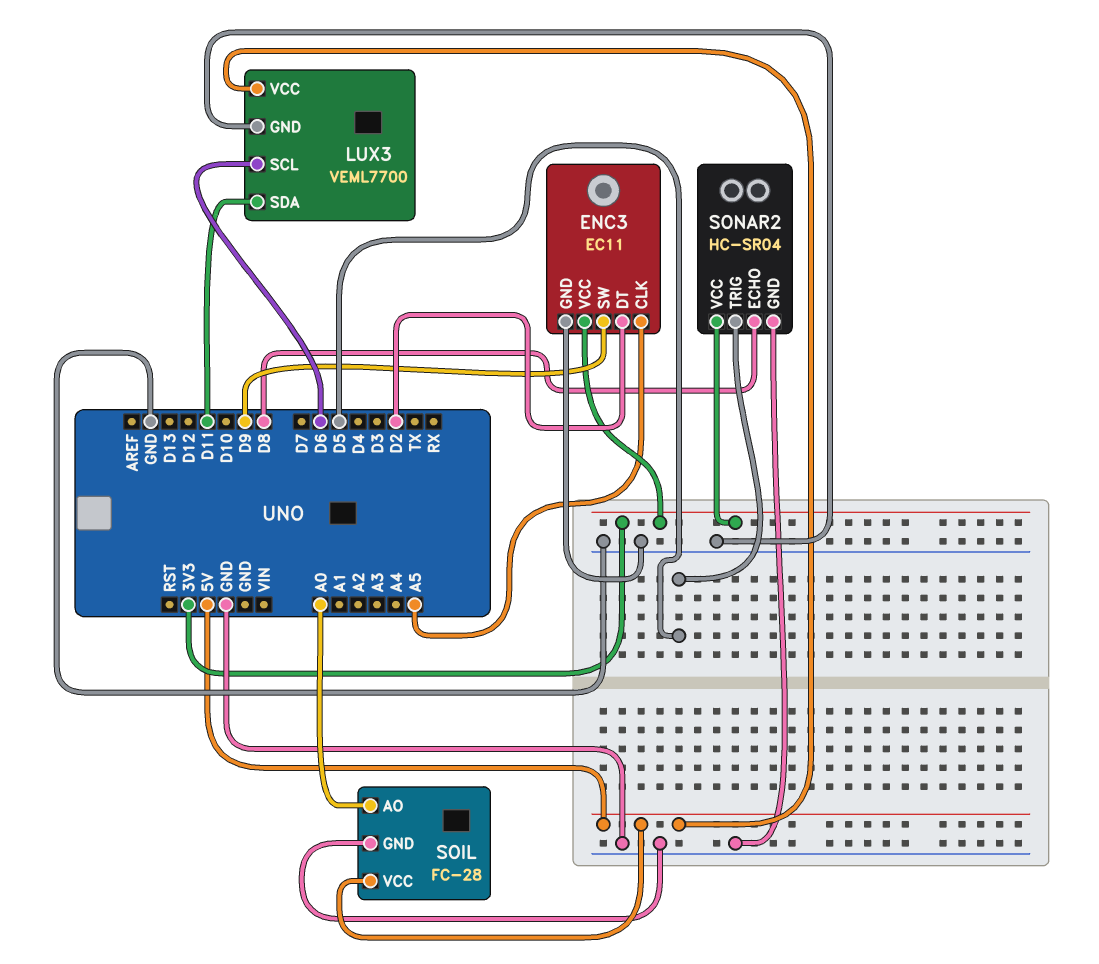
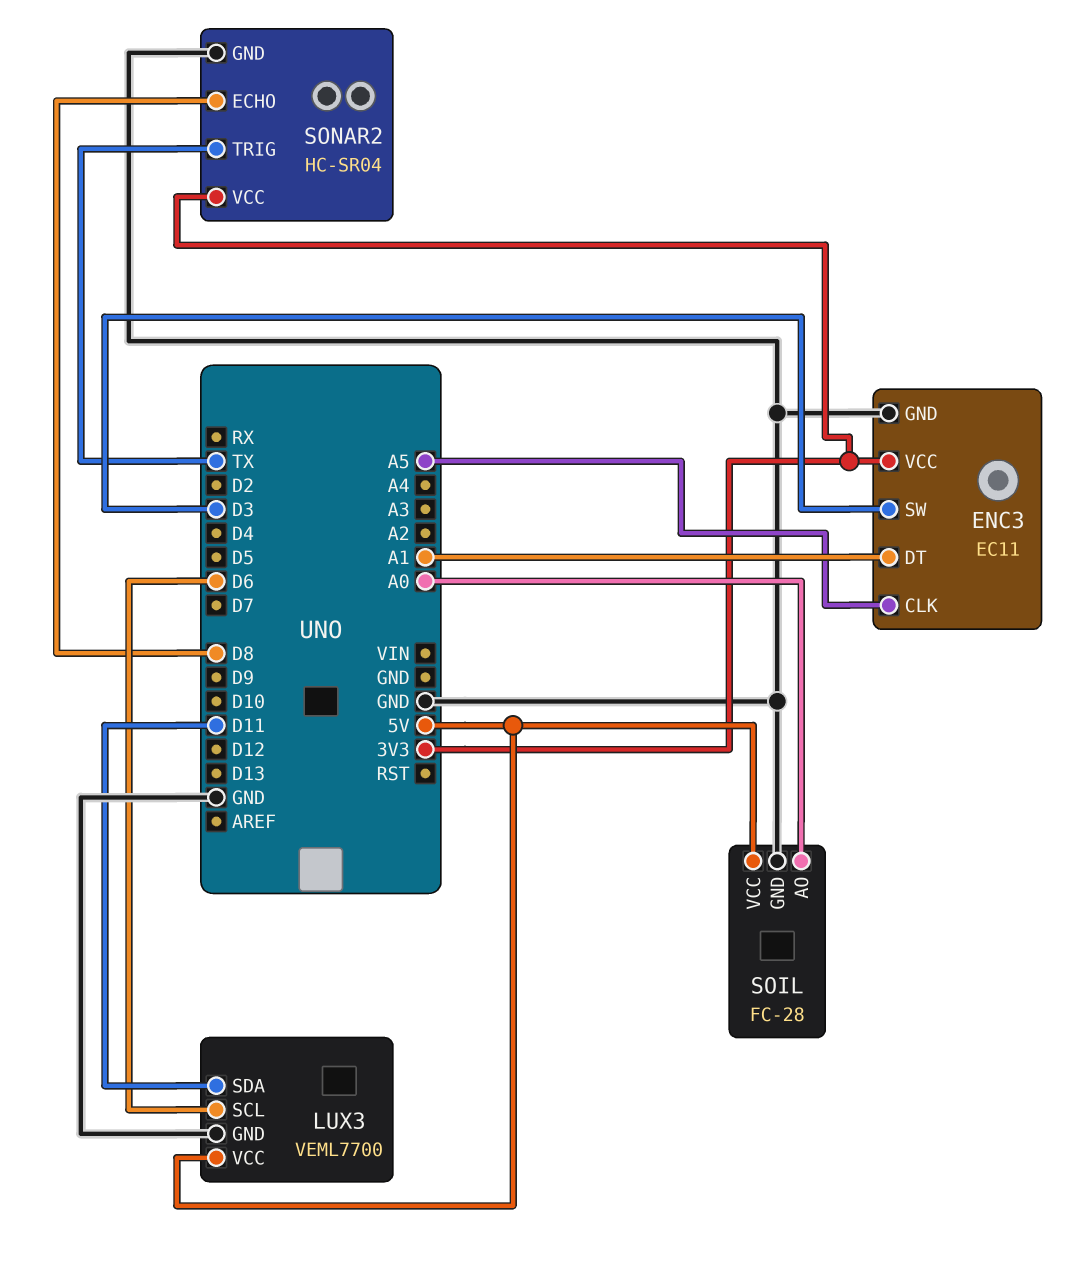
ENC3 pin DT: D2 -> A1
ENC3 pin SW: D9 -> D3
SONAR2 pin TRIG: D5 -> TX

